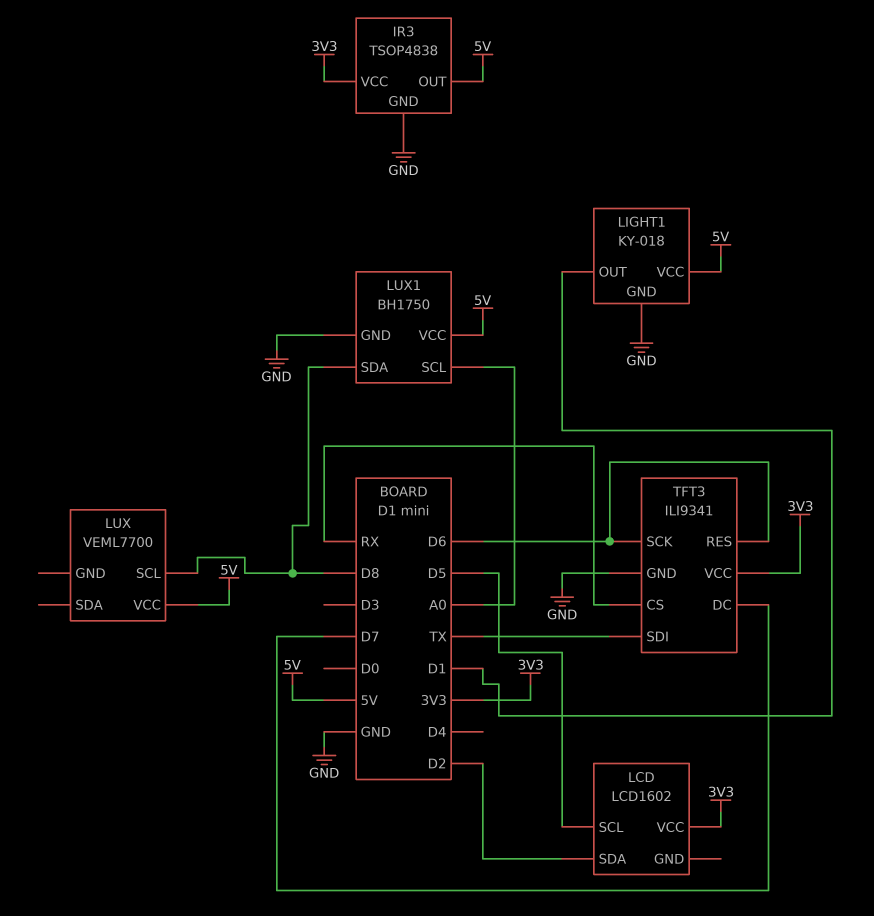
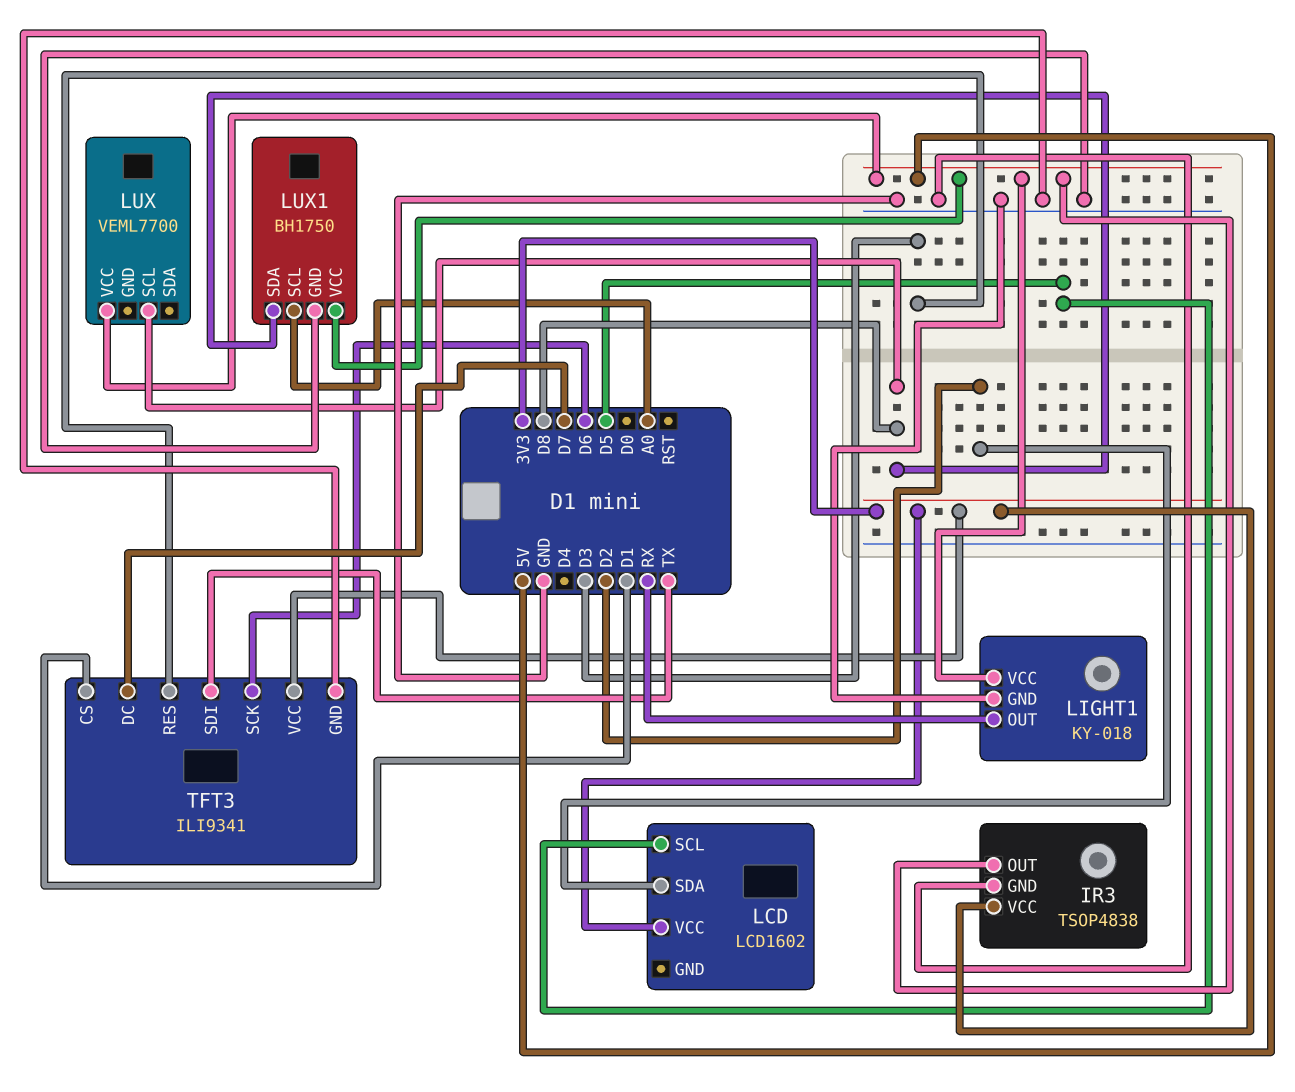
LIGHT1 pin OUT: D1 -> RX
TFT3 pin CS: RX -> D1
TFT3 pin RES: D6 -> D3

